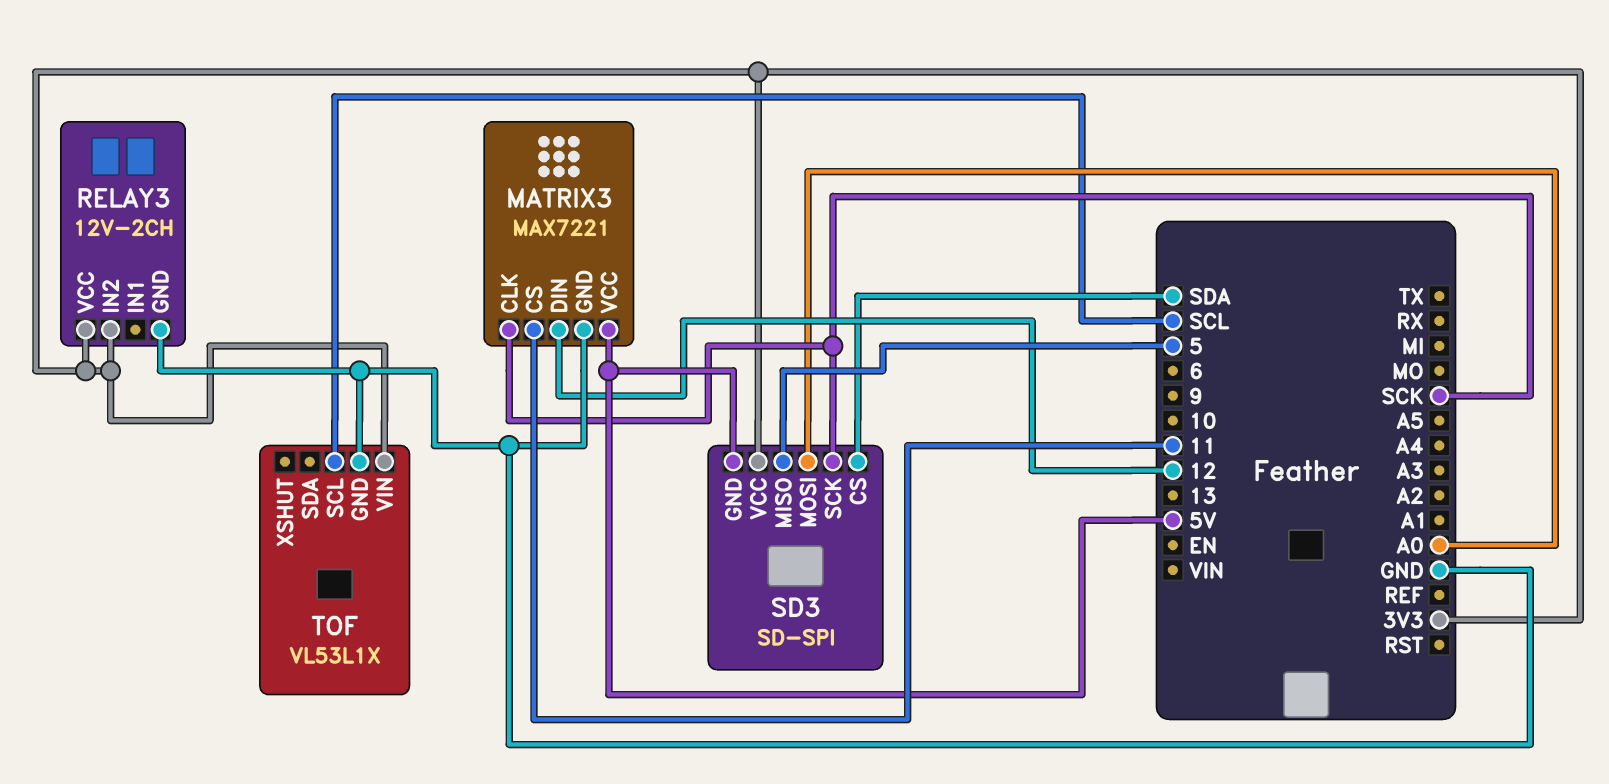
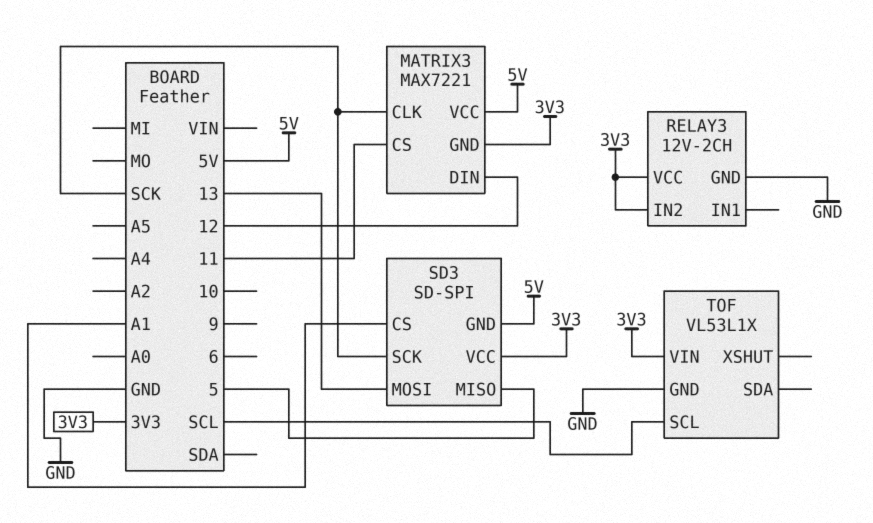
MATRIX3 pin GND: GND -> 3V3
SD3 pin CS: SDA -> A1
SD3 pin MOSI: A0 -> 13

